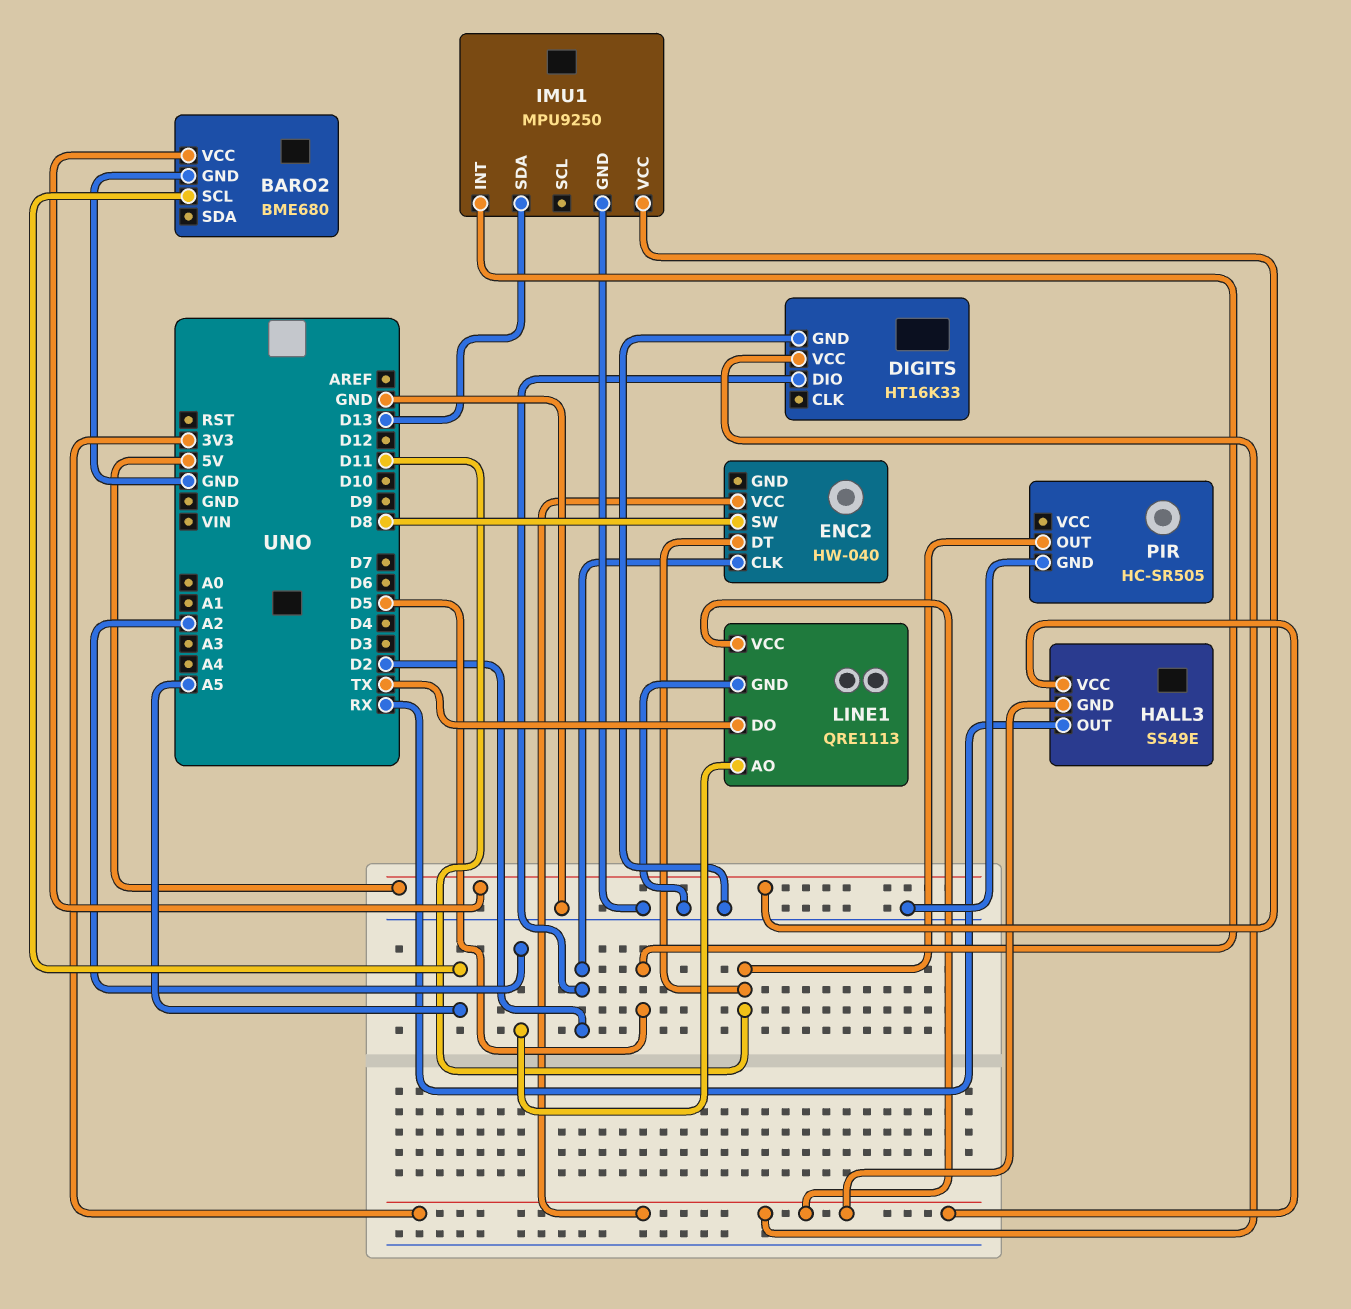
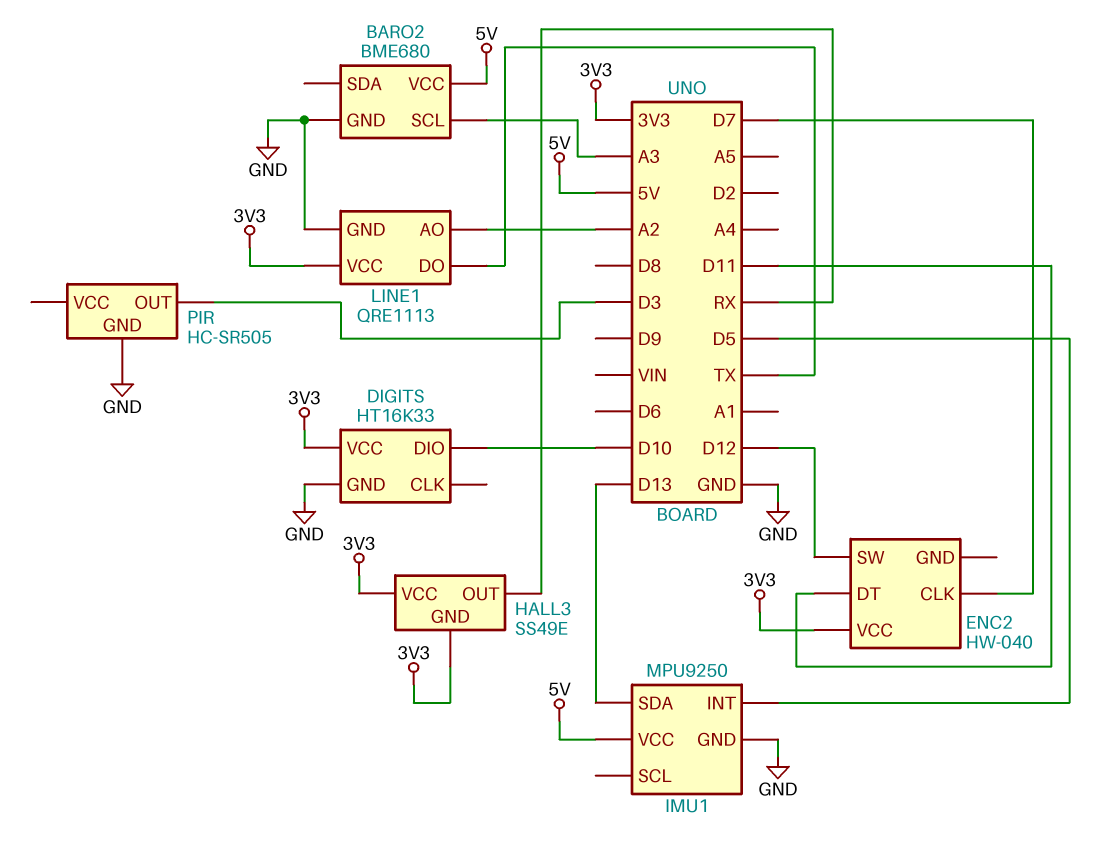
BARO2 pin SCL: A5 -> A3
DIGITS pin DIO: D2 -> D10
ENC2 pin CLK: D2 -> D7
ENC2 pin SW: D8 -> D12
PIR pin OUT: D11 -> D3

